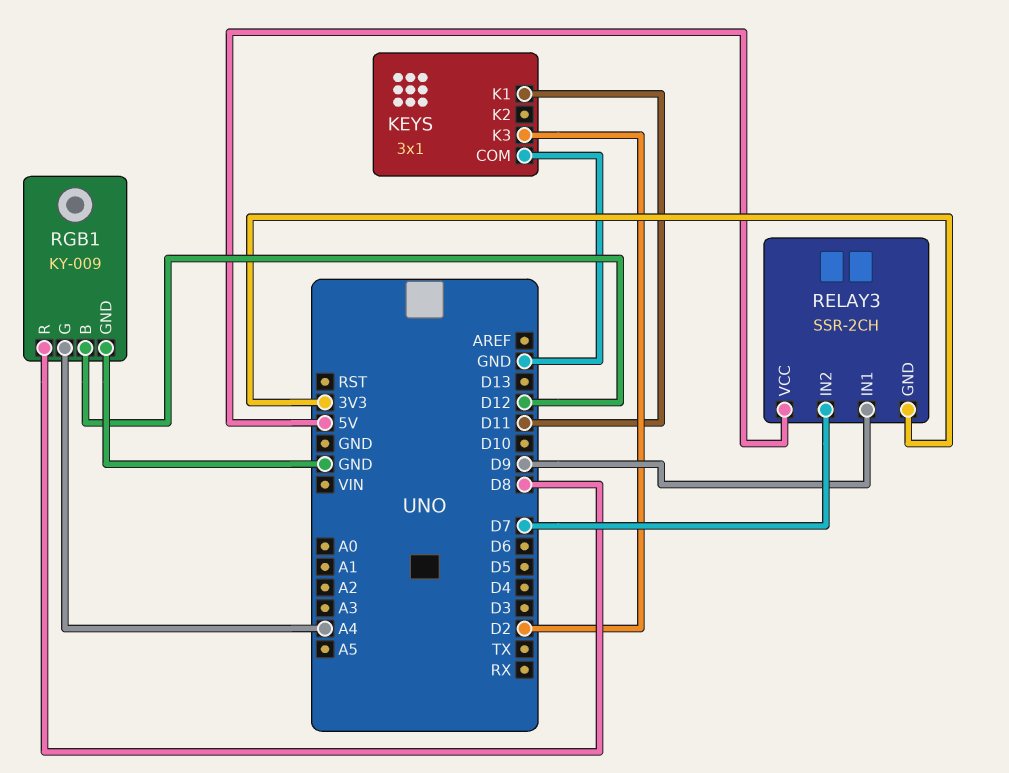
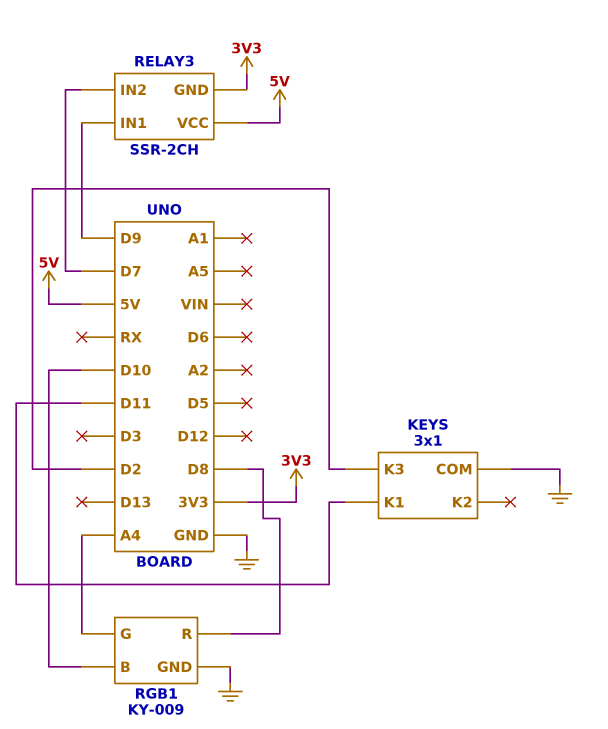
RGB1 pin B: D12 -> D10

